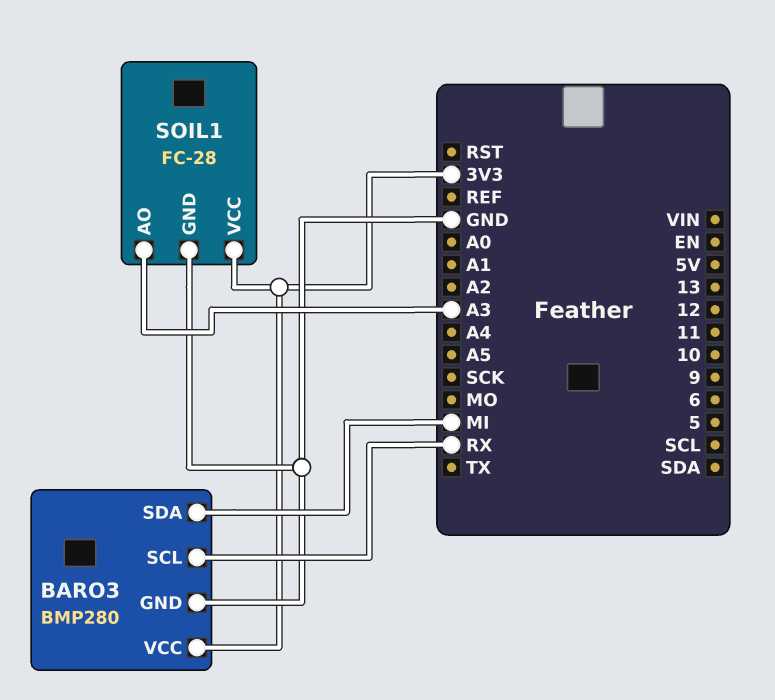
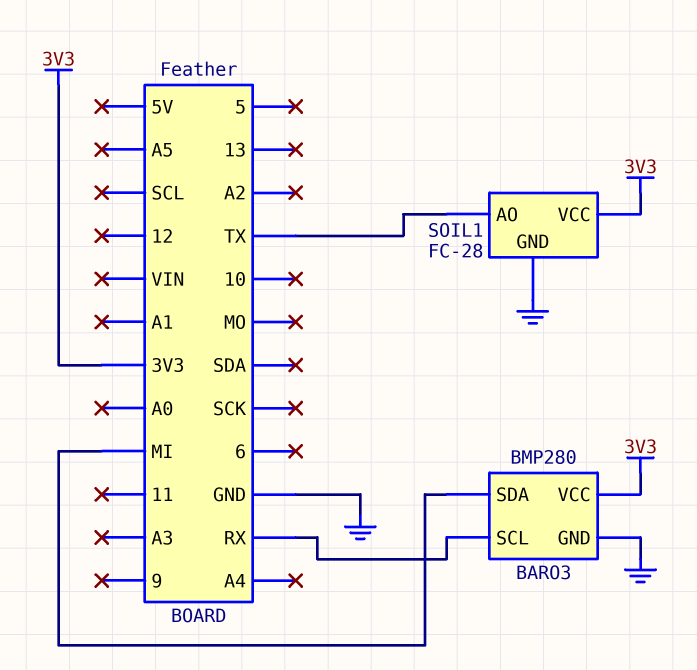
SOIL1 pin AO: A3 -> TX

